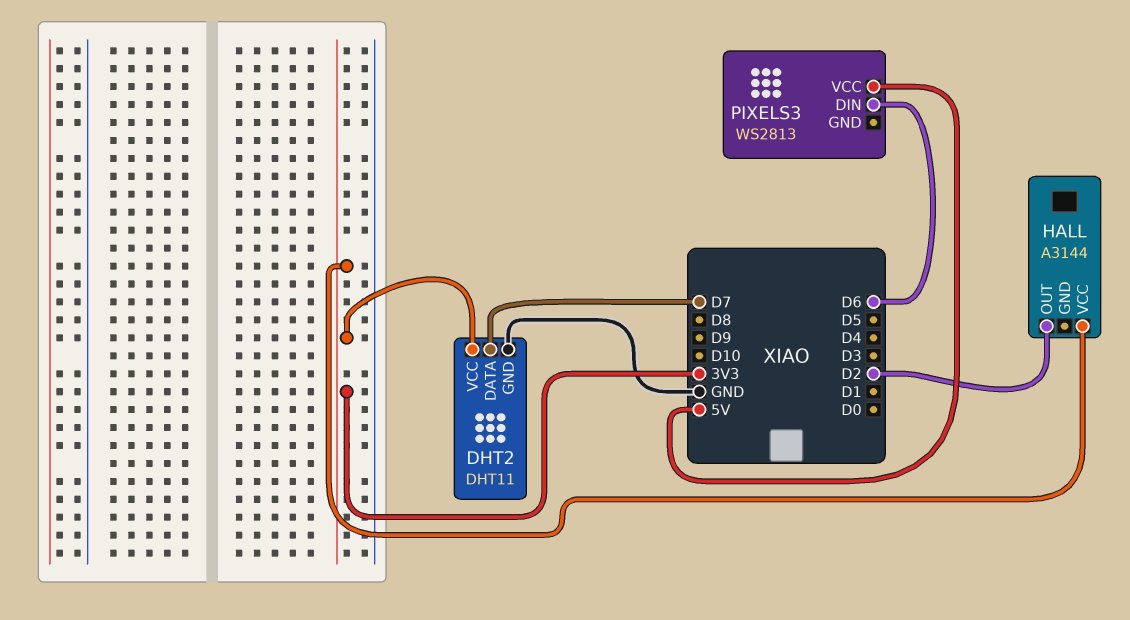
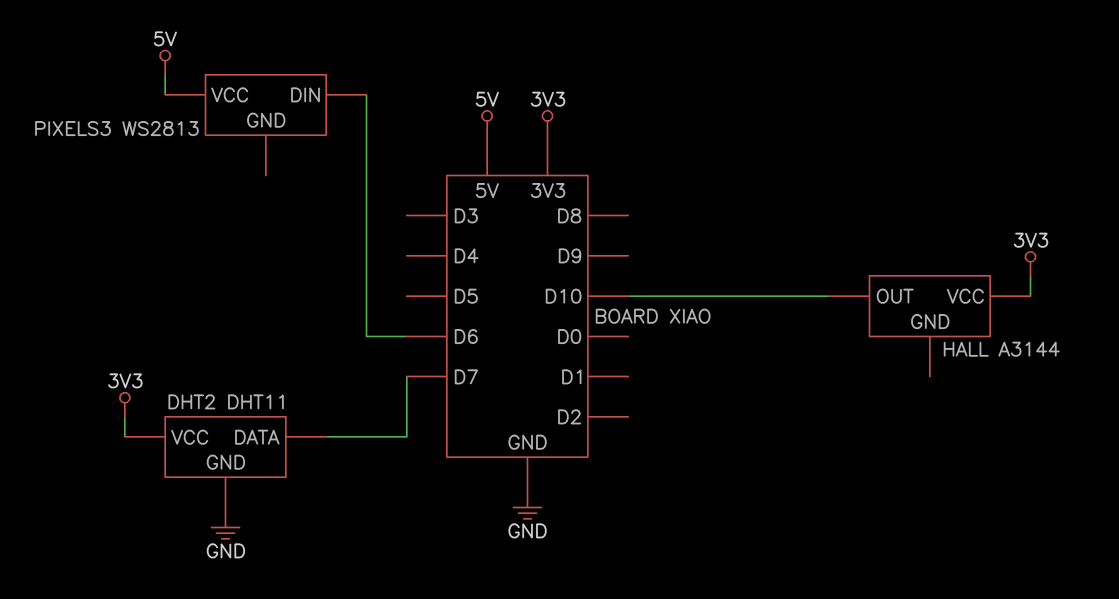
HALL pin OUT: D2 -> D10

